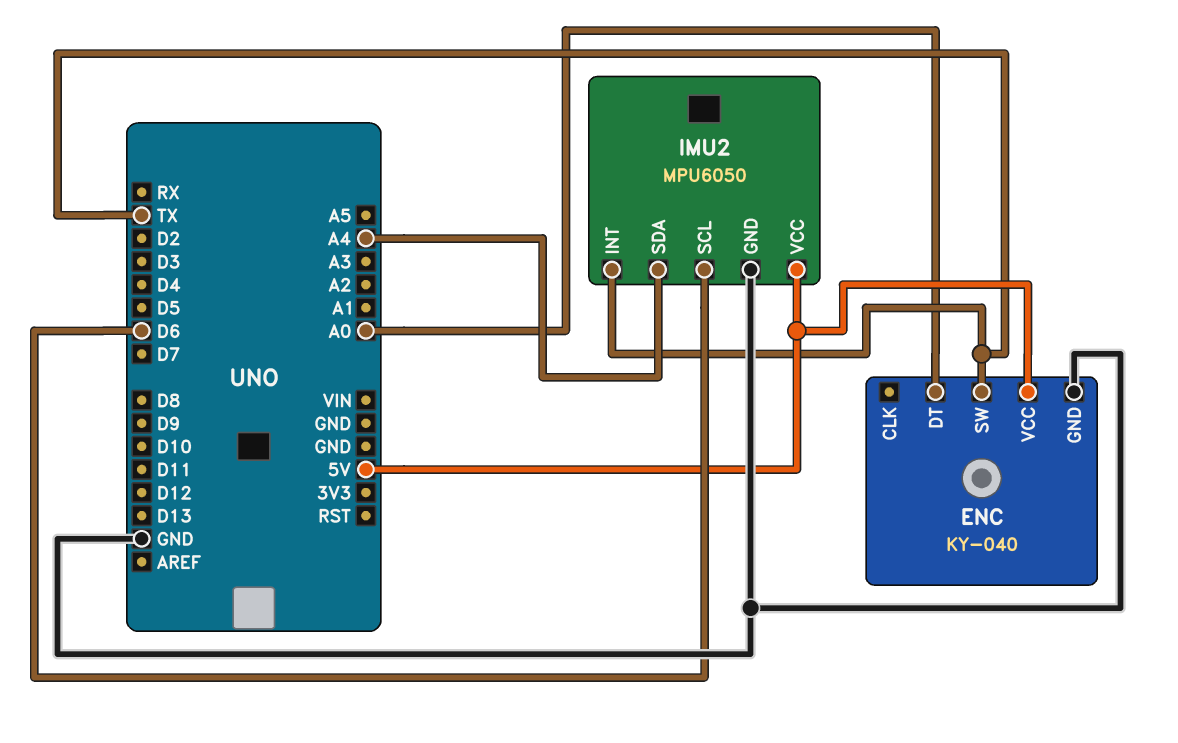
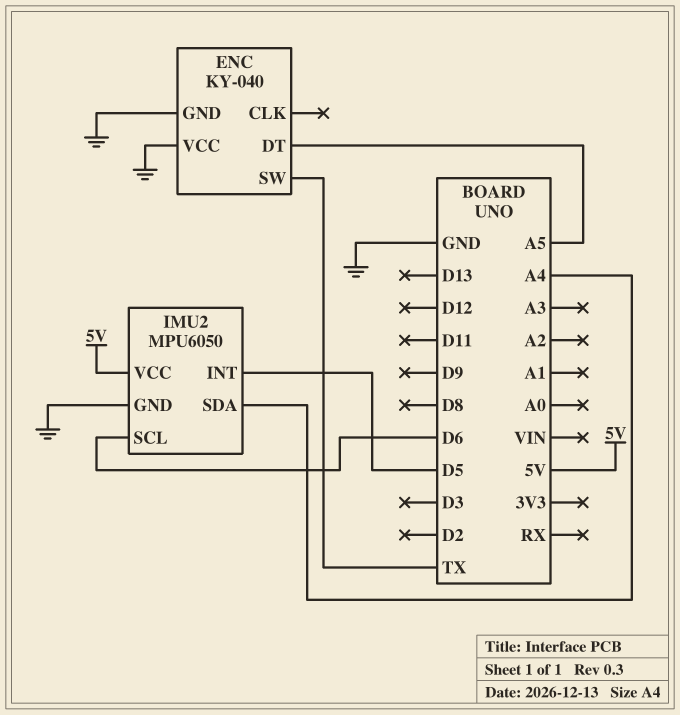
ENC pin DT: A0 -> A5
ENC pin VCC: 5V -> GND
IMU2 pin INT: TX -> D5

